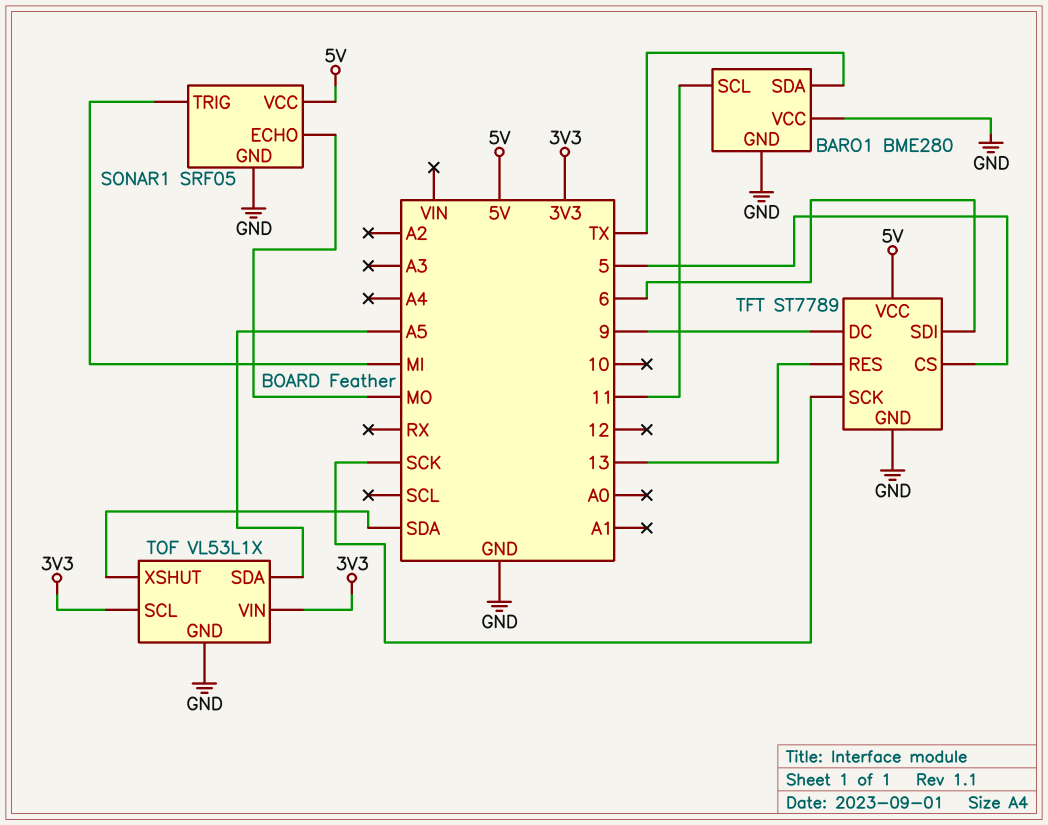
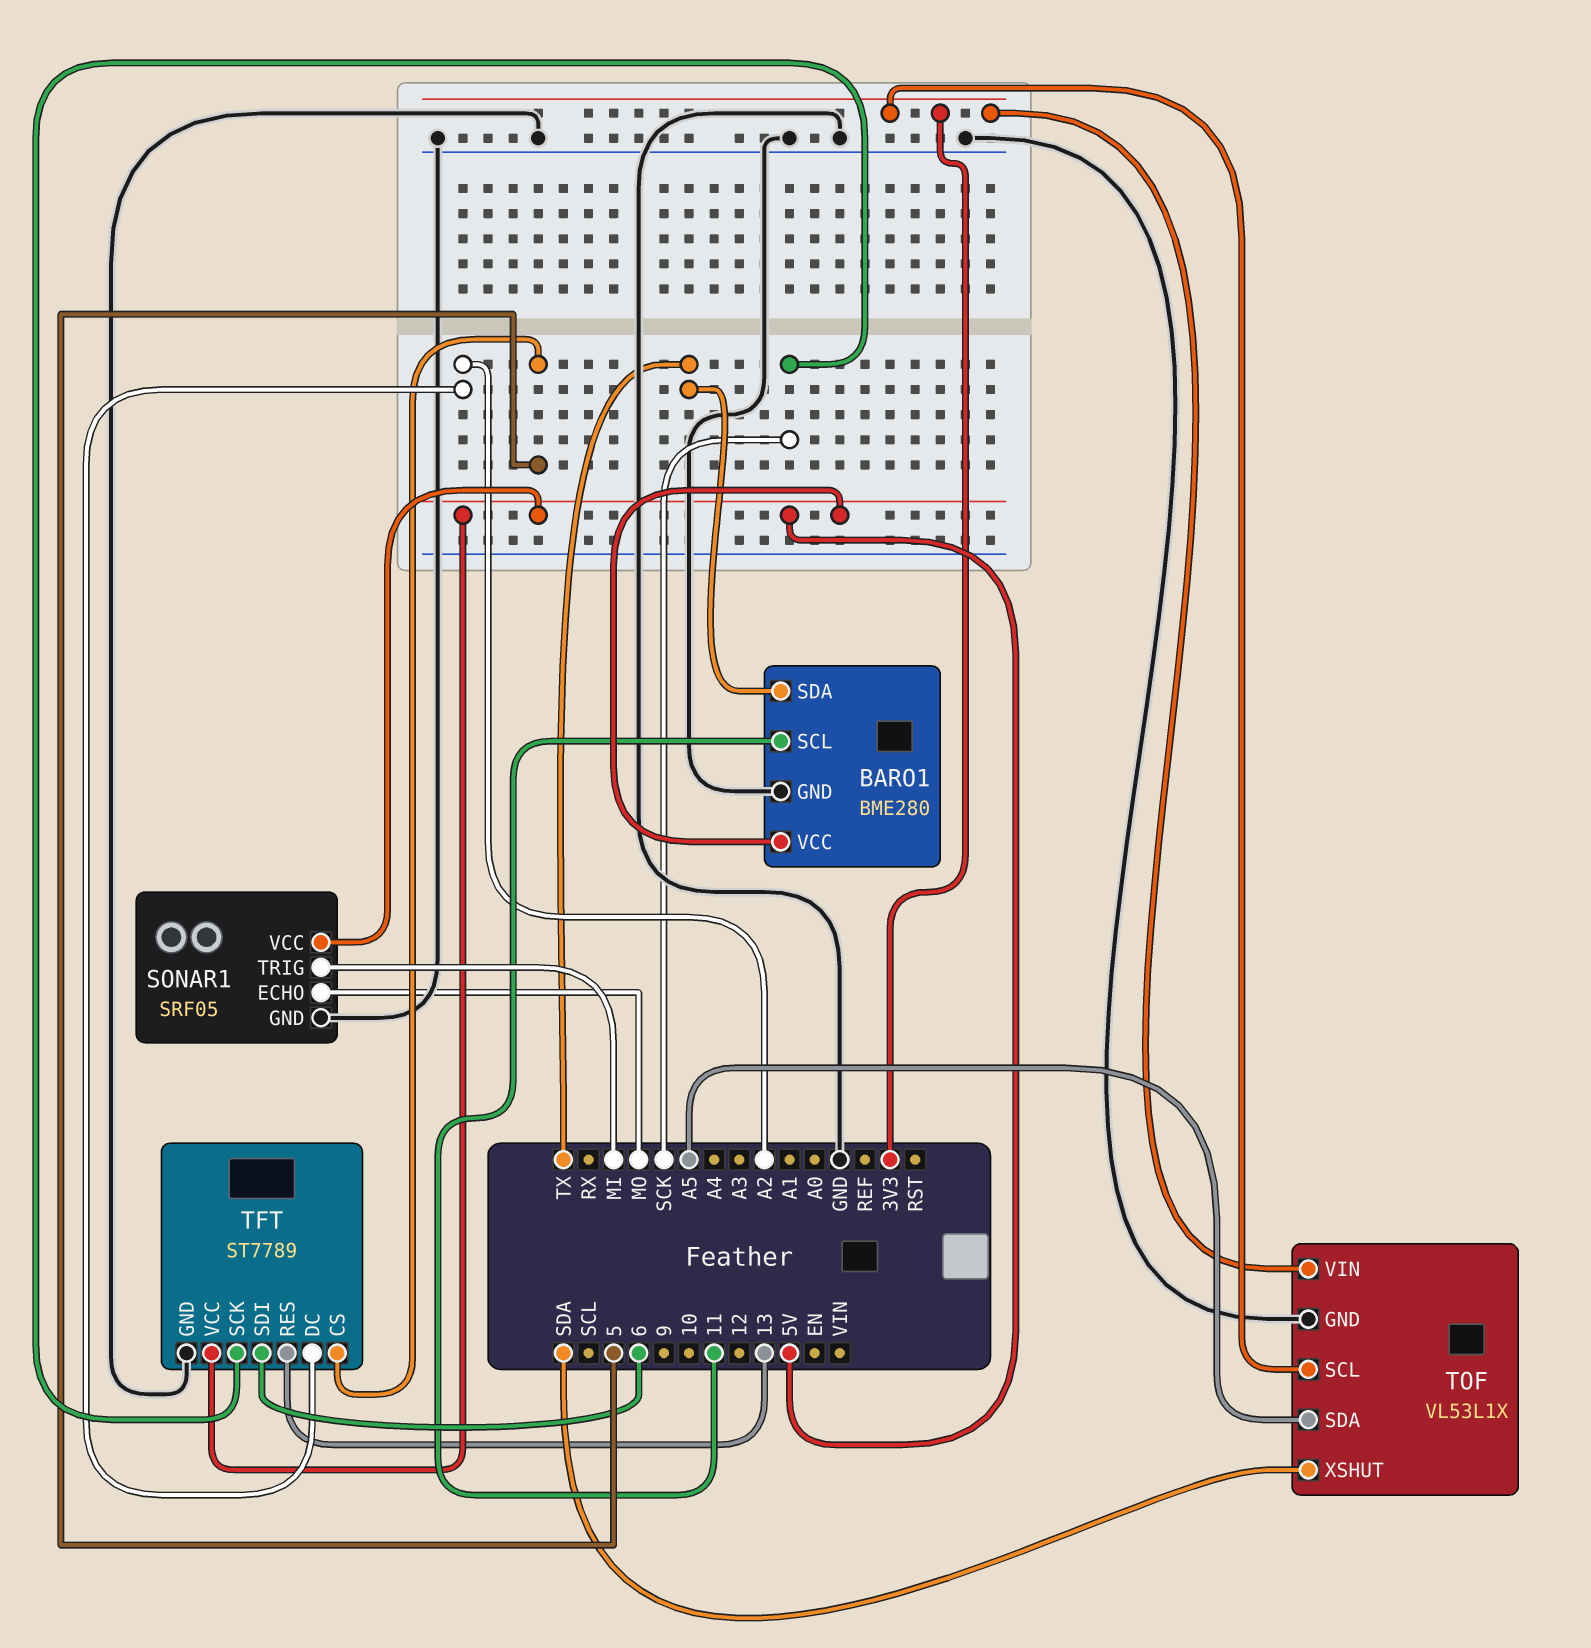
BARO1 pin VCC: GND -> 5V
TFT pin DC: 9 -> A2

